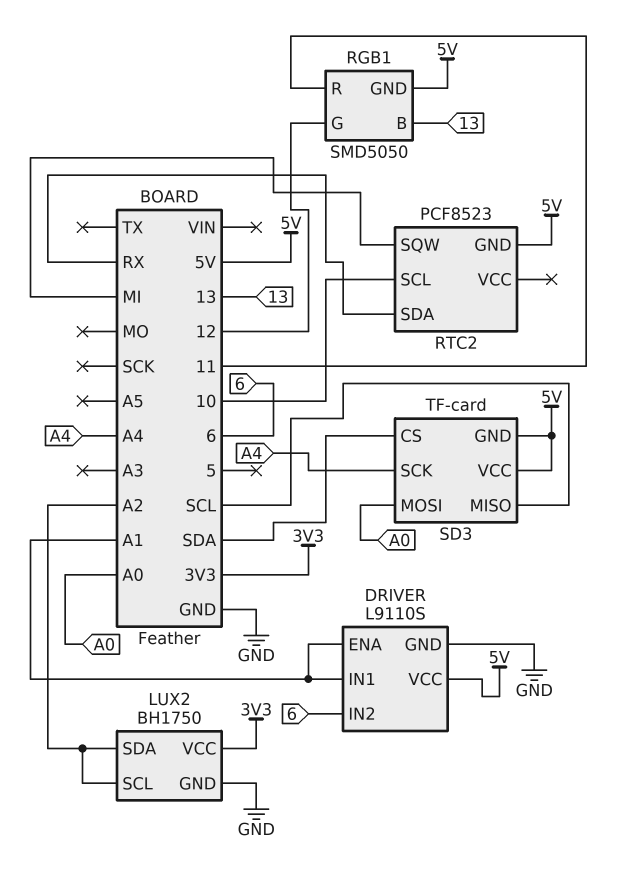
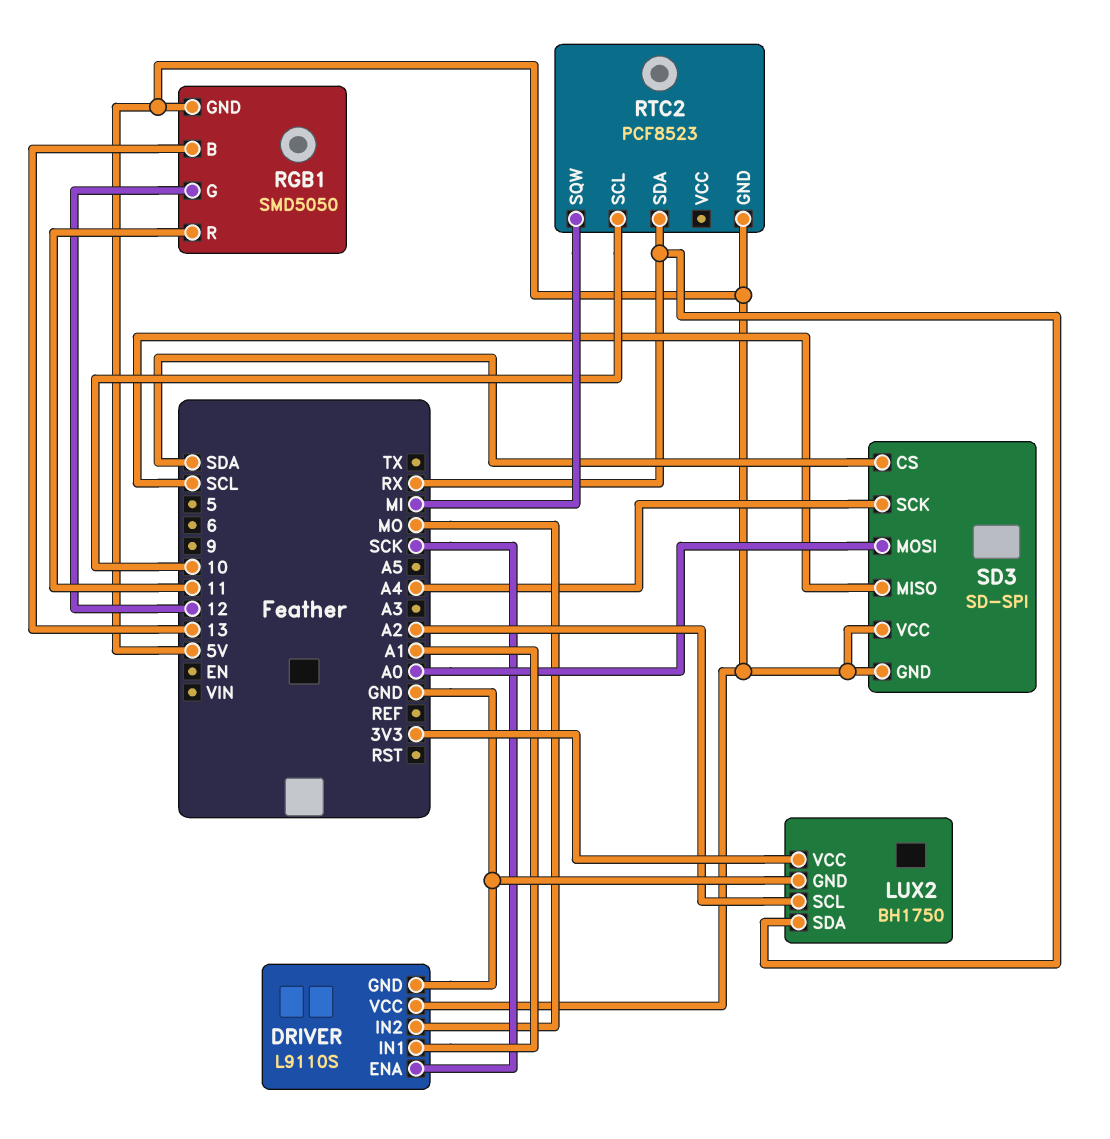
DRIVER pin ENA: A1 -> SCK
DRIVER pin IN2: 6 -> MO
LUX2 pin SDA: A2 -> RX
SD3: TF-card -> SD-SPI

